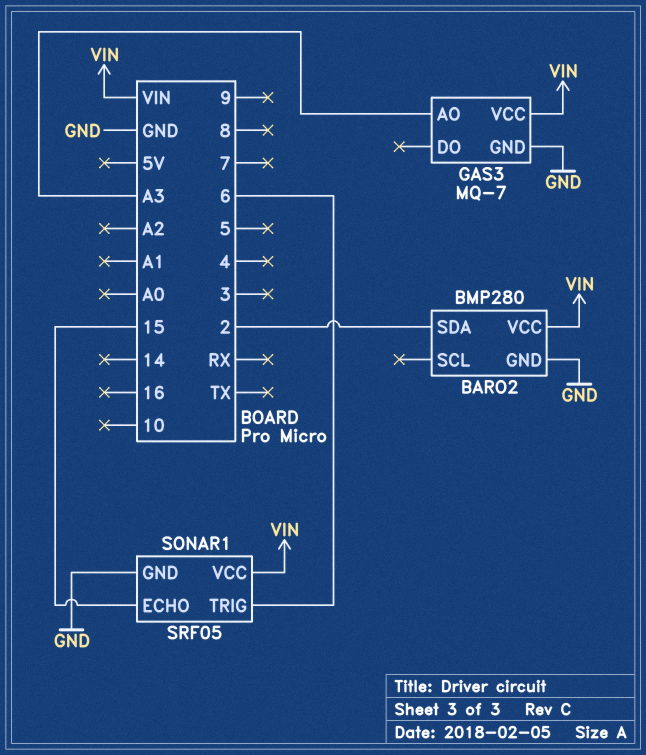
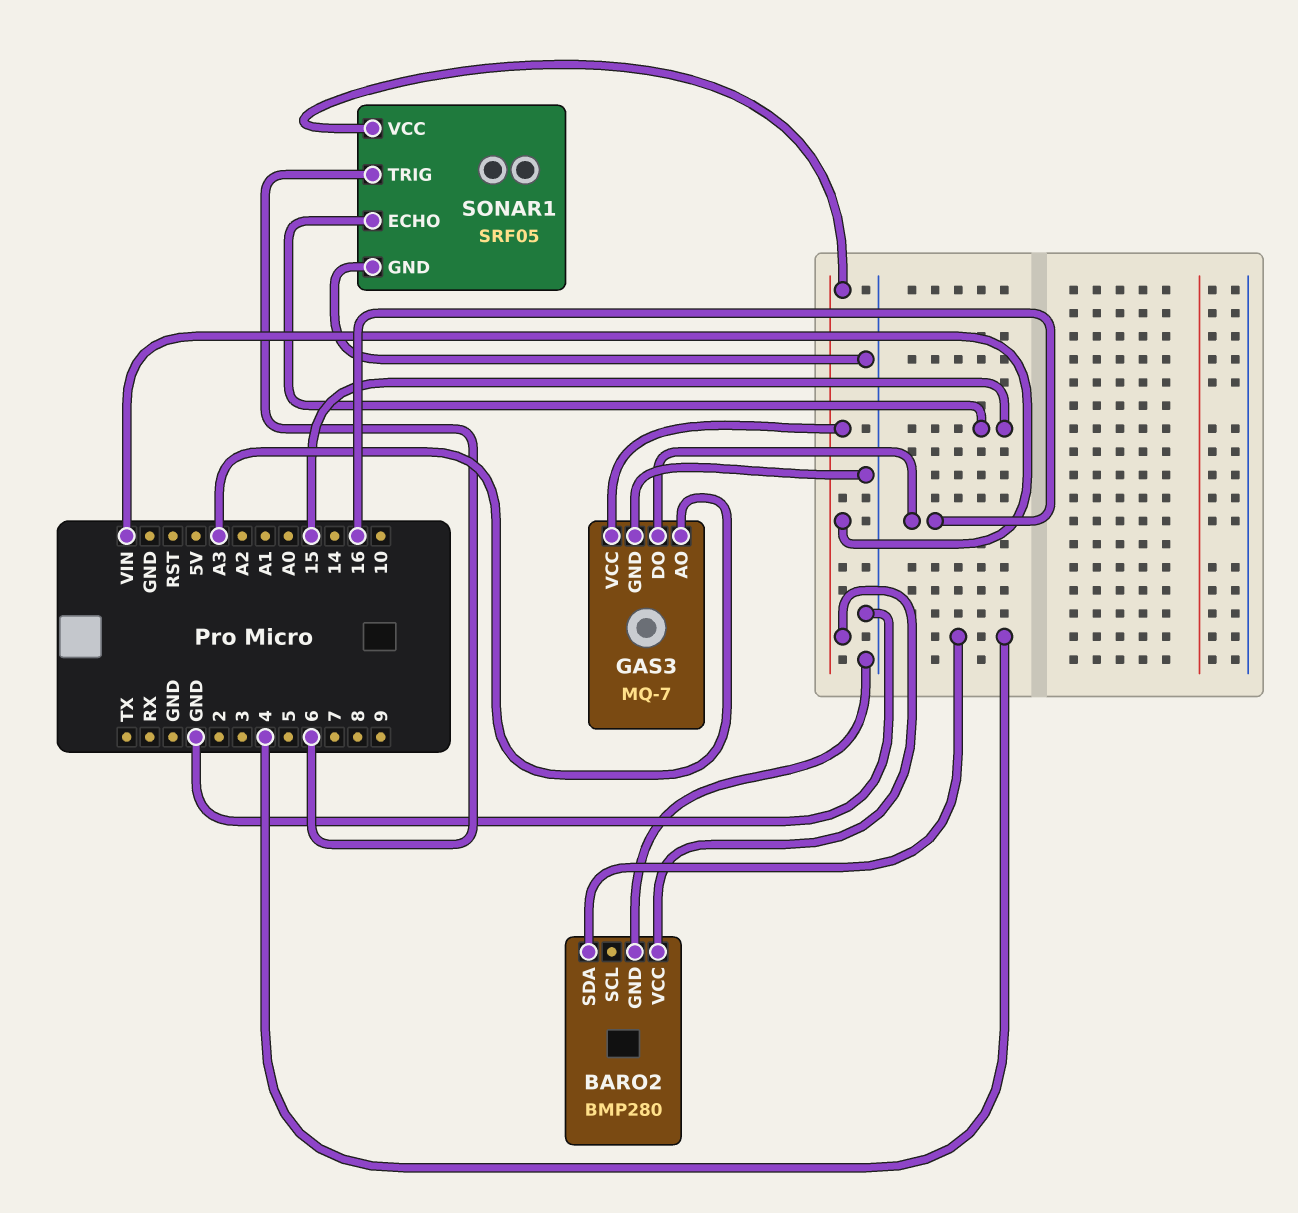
BARO2 pin SDA: 2 -> 4
GAS3 pin DO: none -> 16

